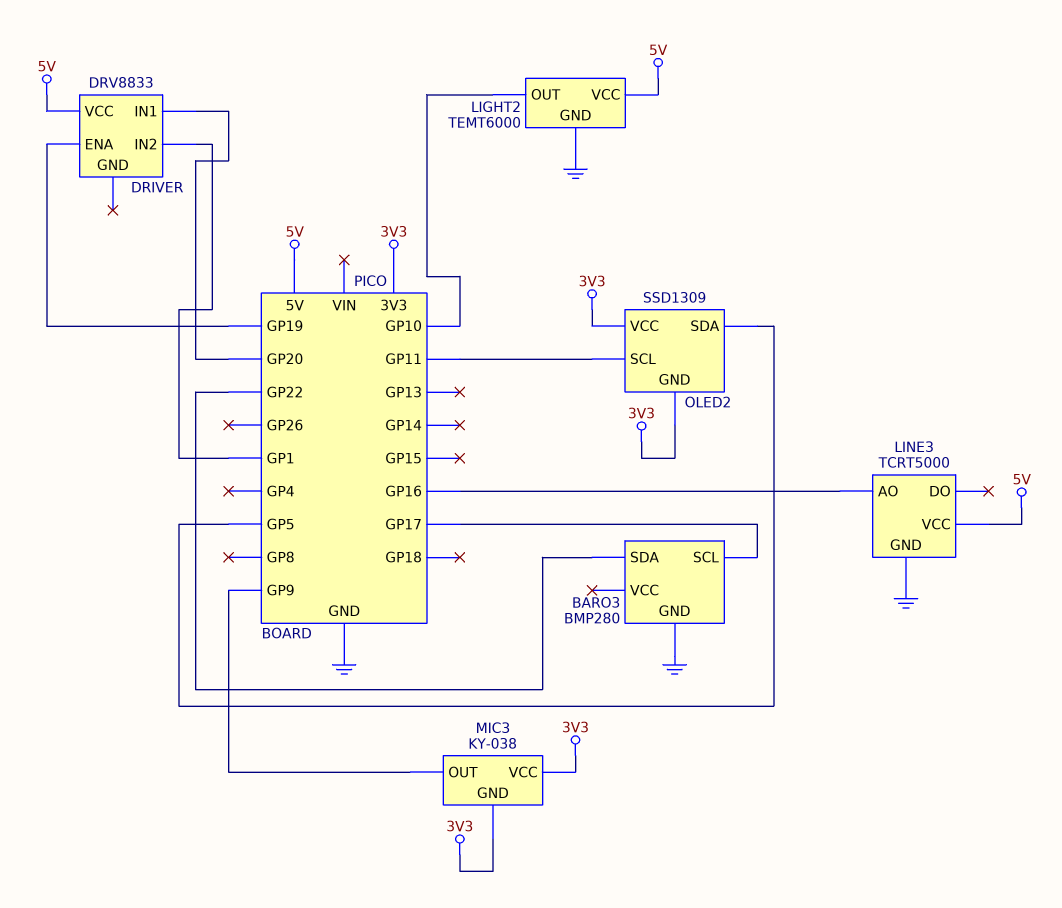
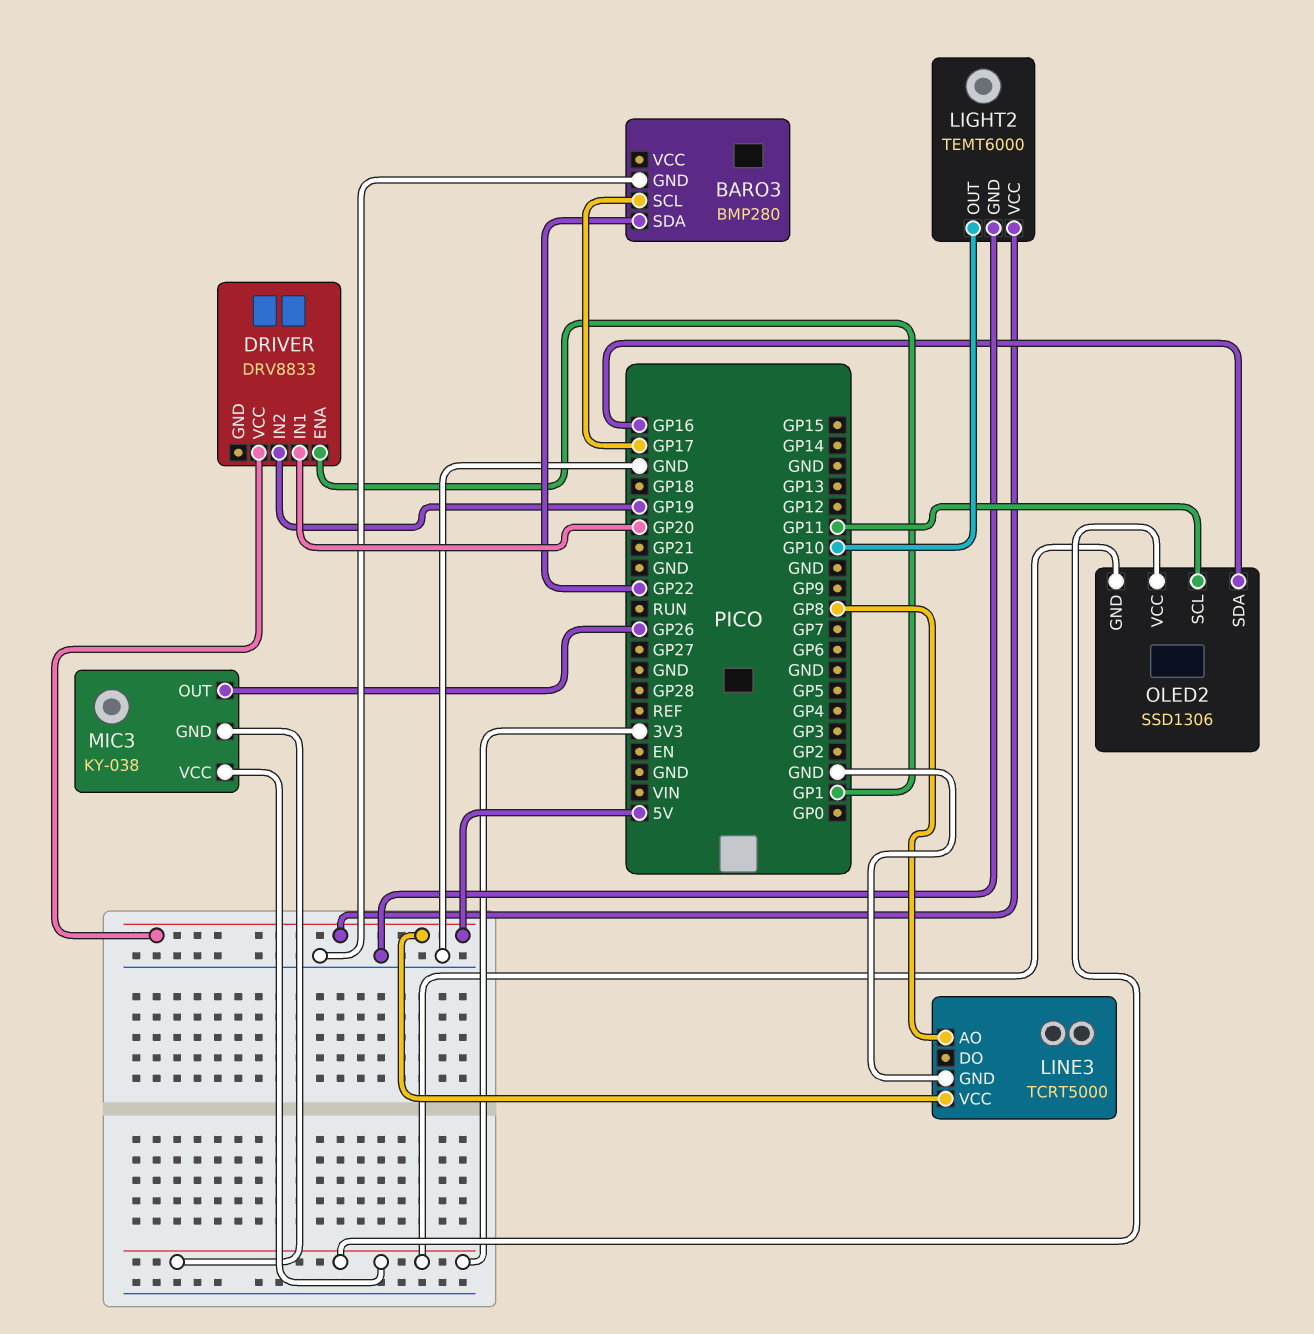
DRIVER pin ENA: GP19 -> GP1
DRIVER pin IN2: GP1 -> GP19
LINE3 pin AO: GP16 -> GP8
MIC3 pin OUT: GP9 -> GP26
OLED2: SSD1309 -> SSD1306
OLED2 pin SDA: GP5 -> GP16

